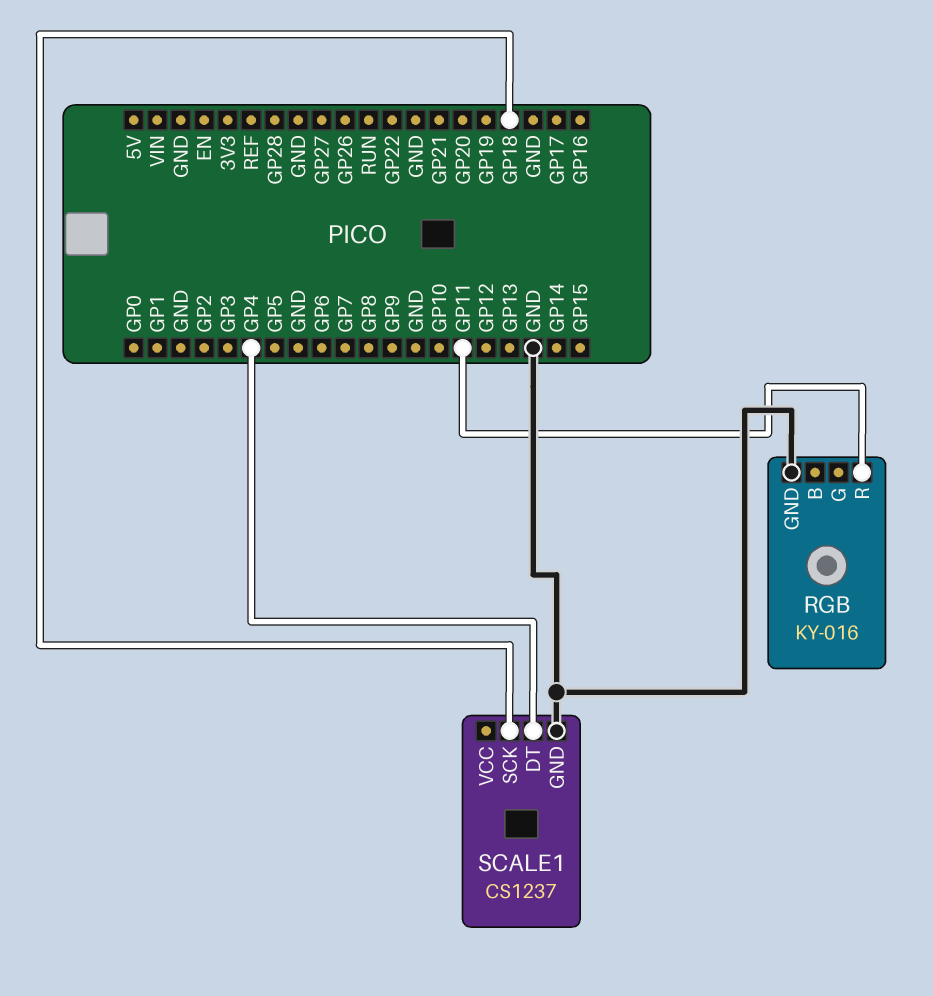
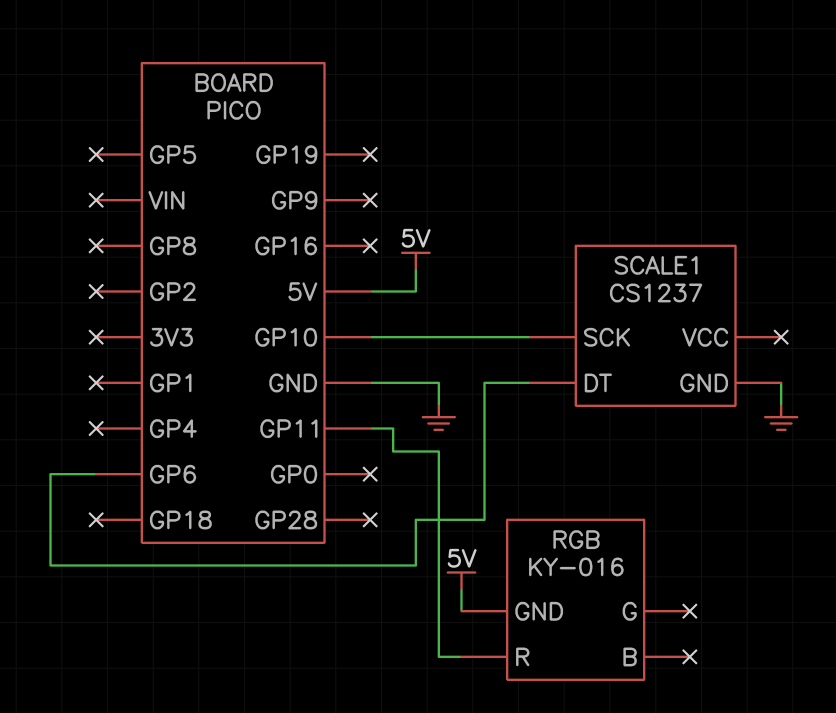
RGB pin GND: GND -> 5V
SCALE1 pin DT: GP4 -> GP6
SCALE1 pin SCK: GP18 -> GP10

